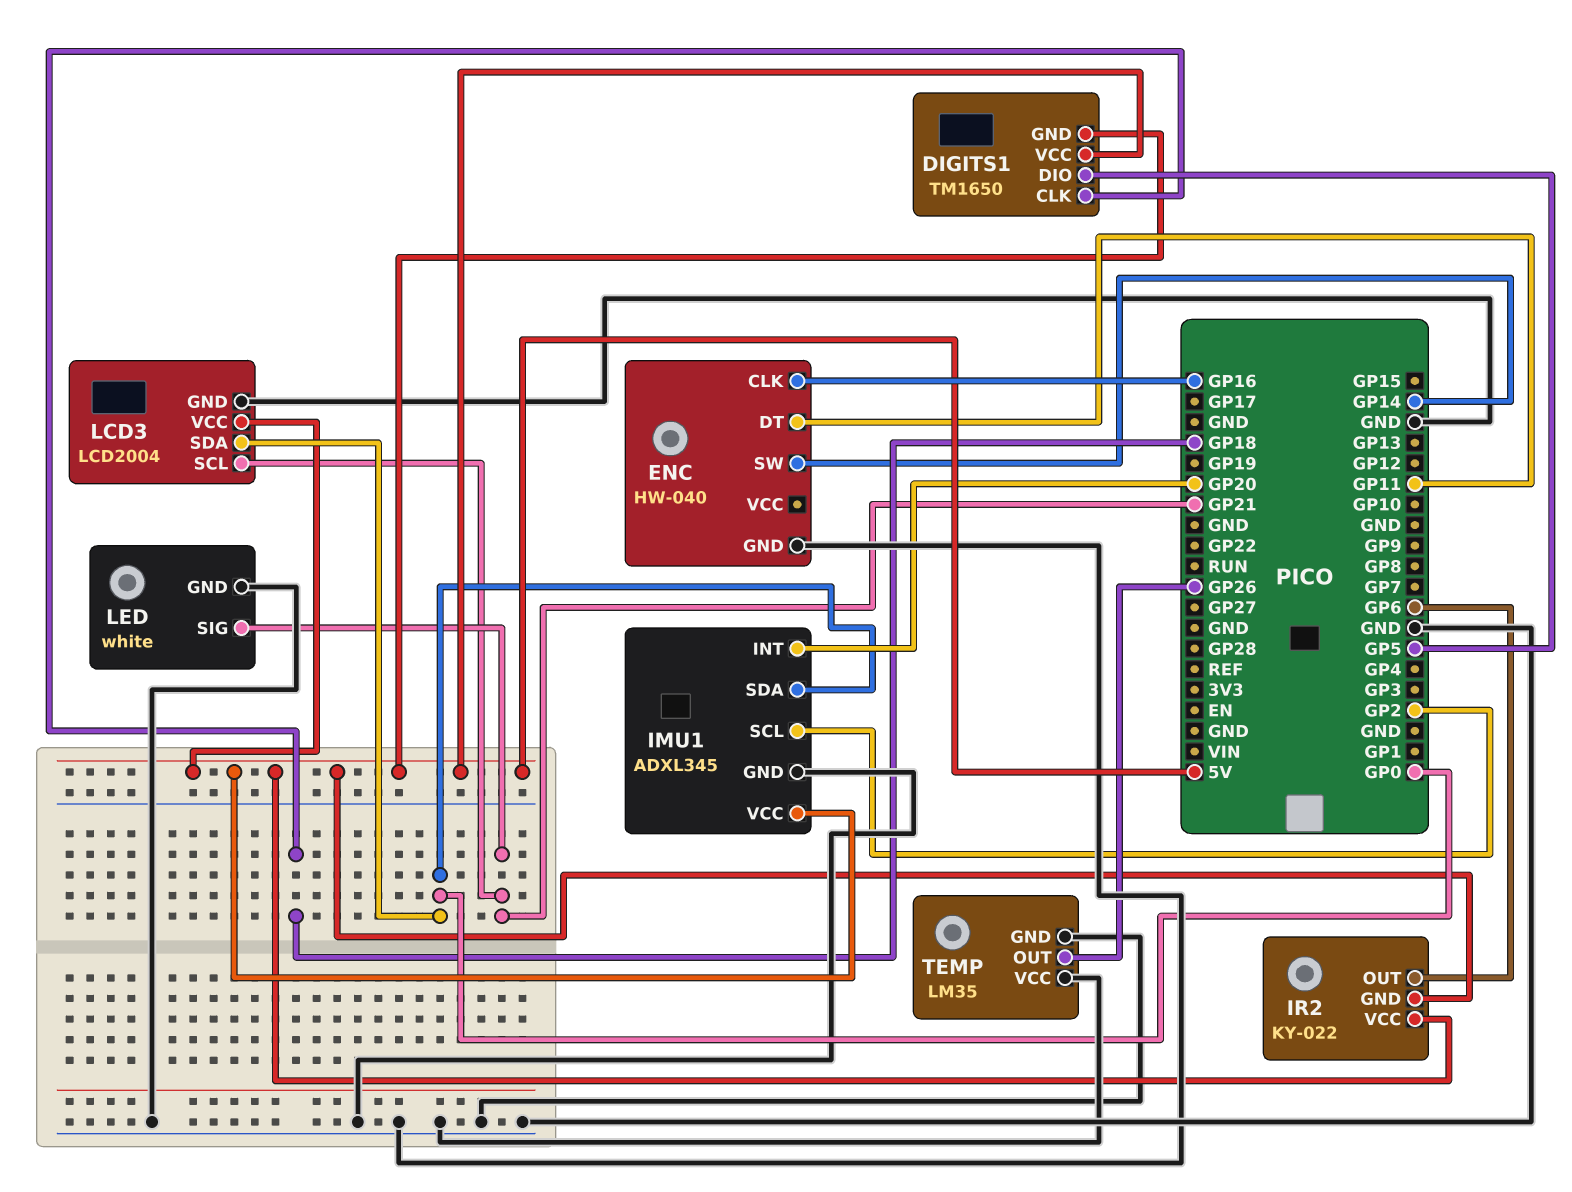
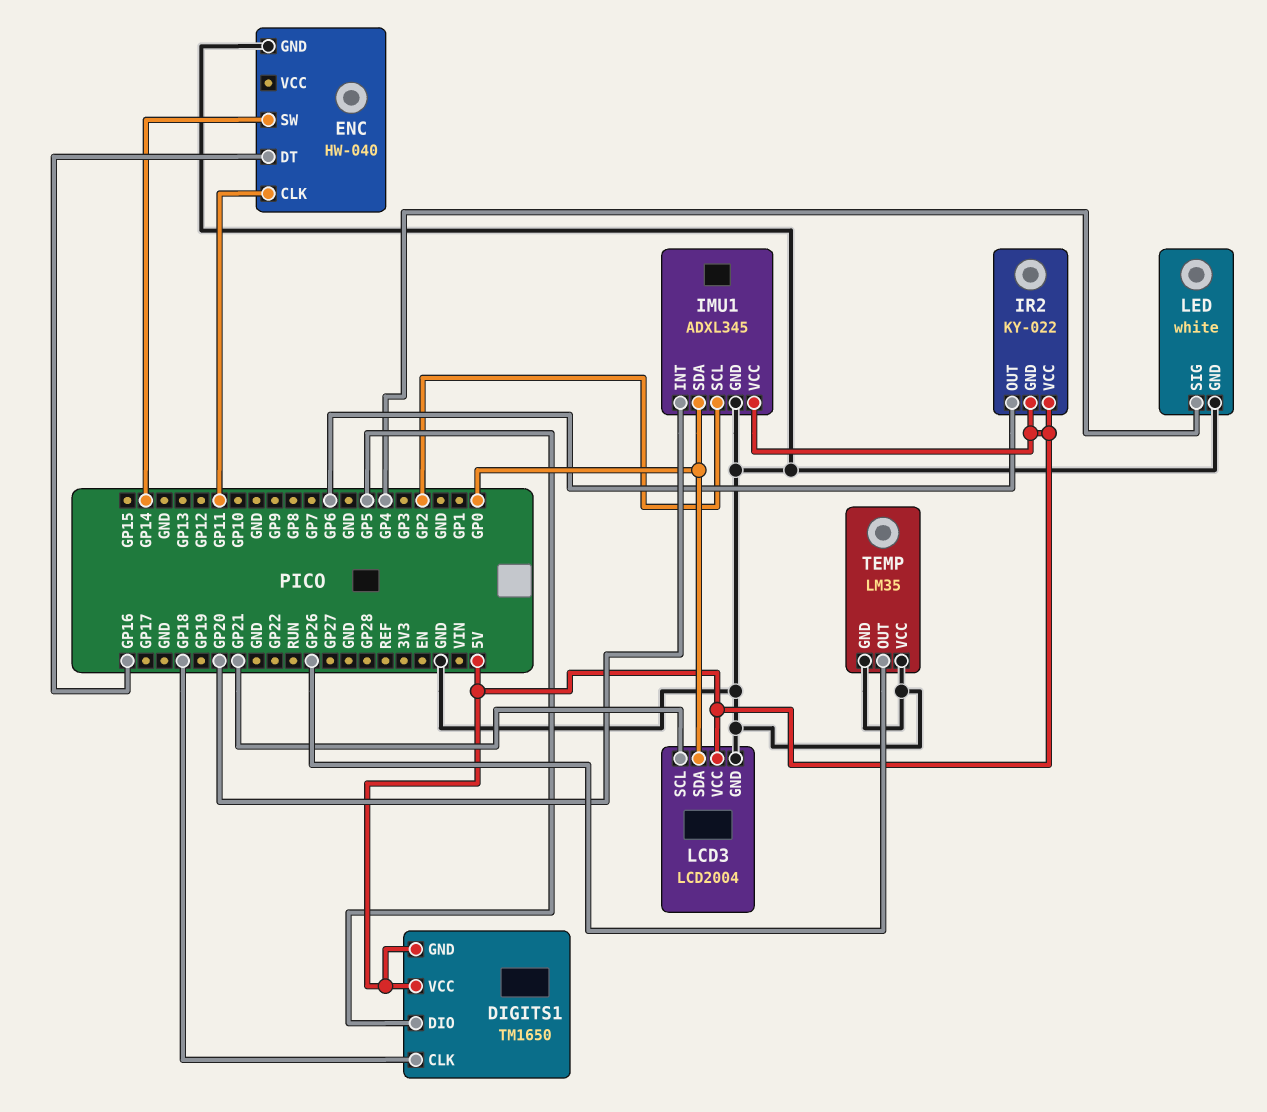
ENC pin CLK: GP16 -> GP11
ENC pin DT: GP11 -> GP16
LED pin SIG: GP21 -> GP4

